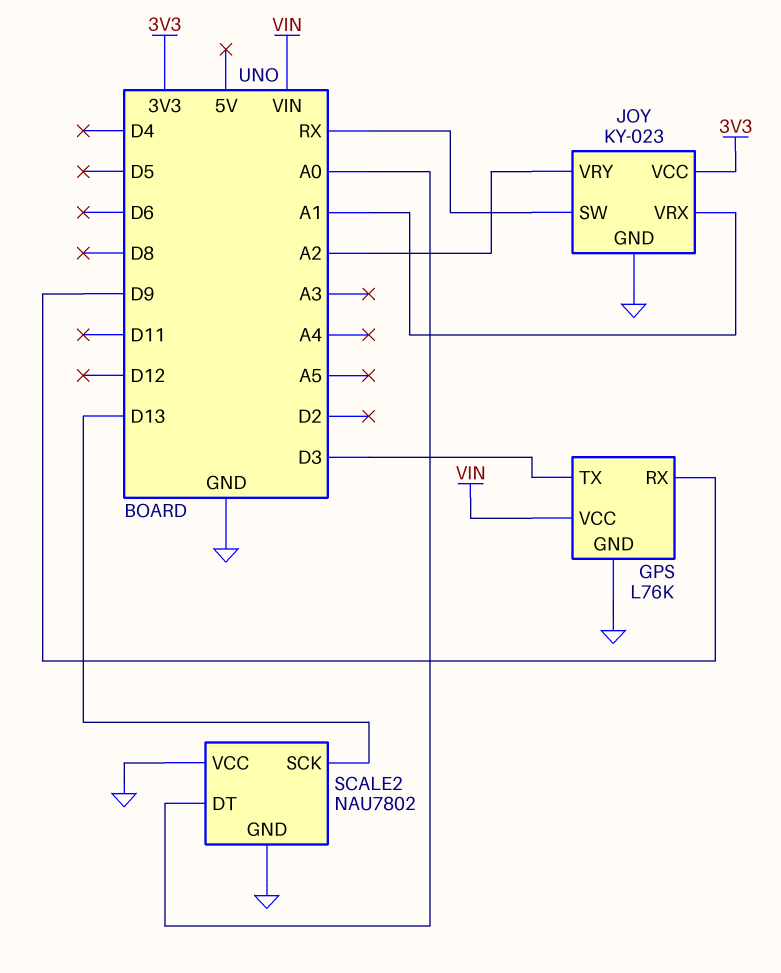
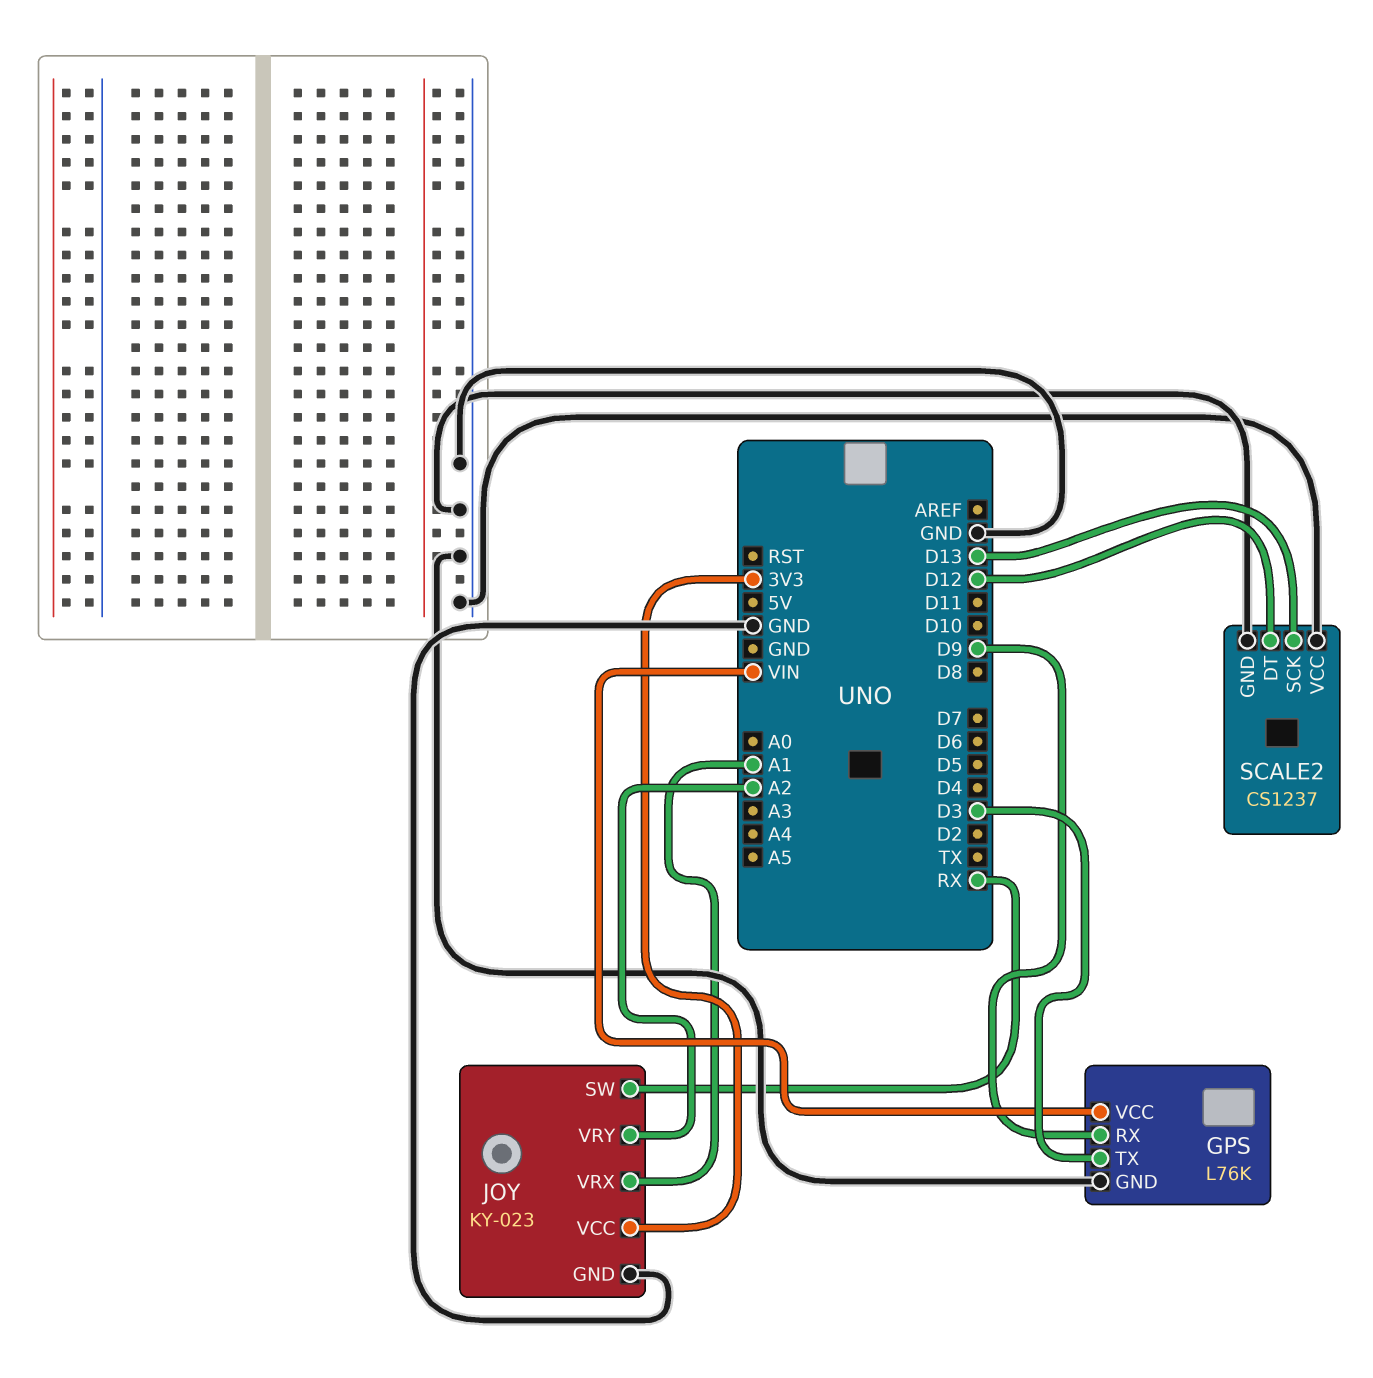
SCALE2: NAU7802 -> CS1237
SCALE2 pin DT: A0 -> D12

